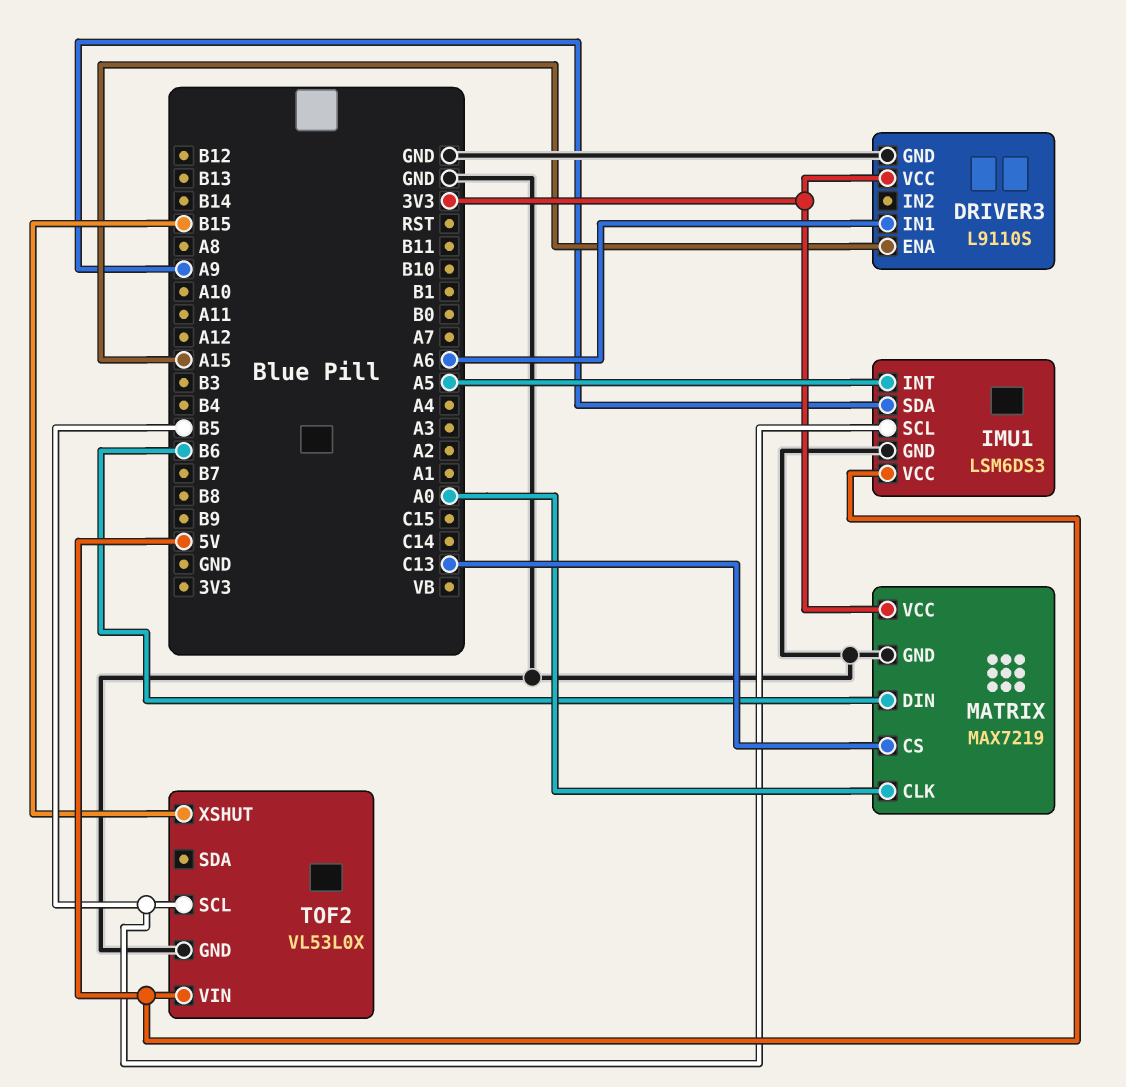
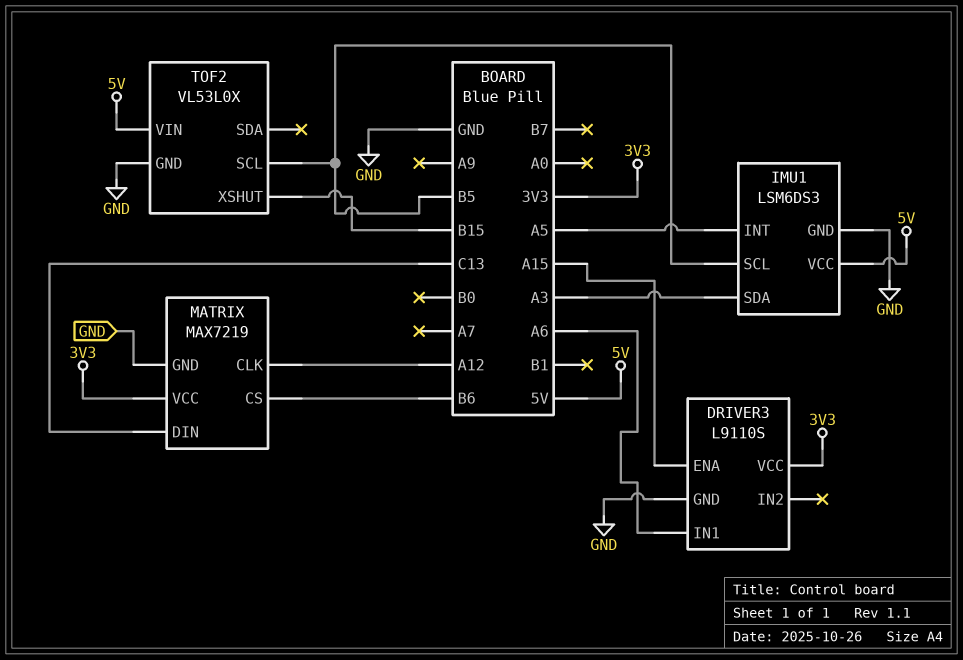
IMU1 pin SDA: A9 -> A3
MATRIX pin CLK: A0 -> A12
MATRIX pin CS: C13 -> B6
MATRIX pin DIN: B6 -> C13

